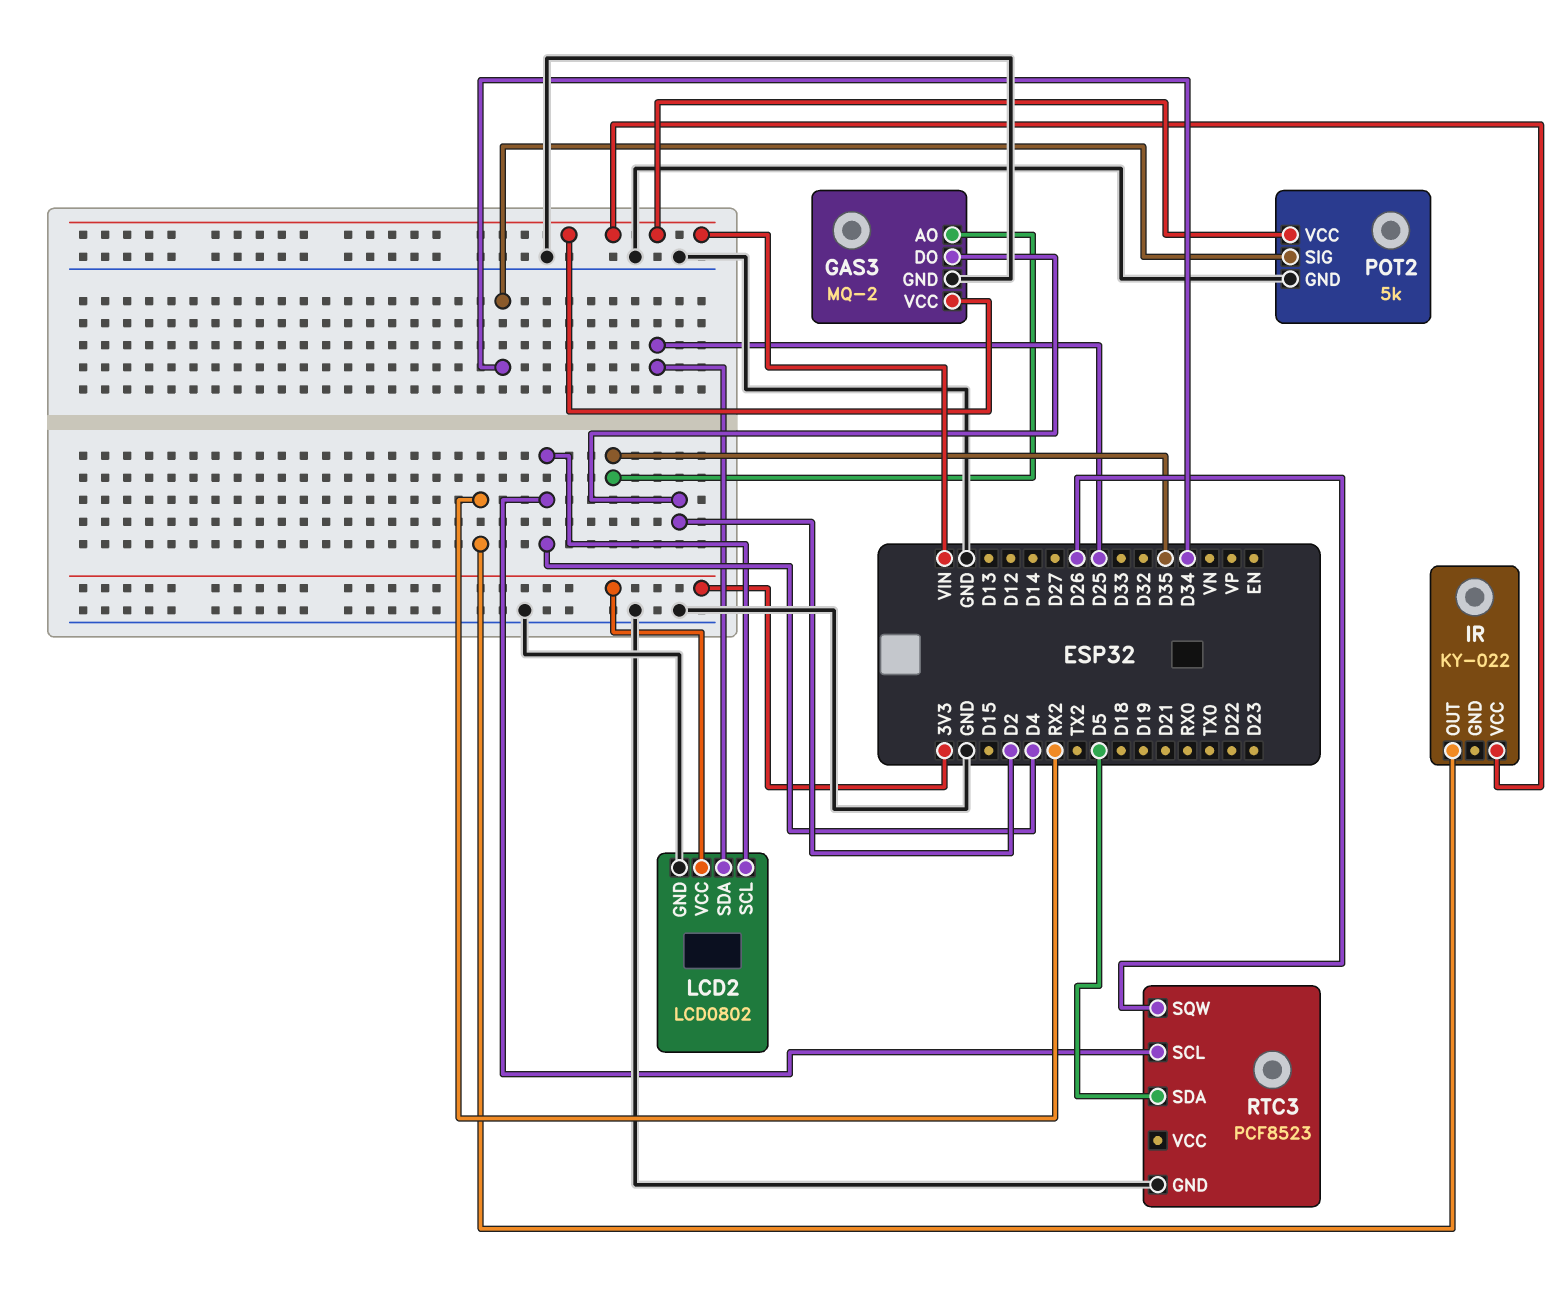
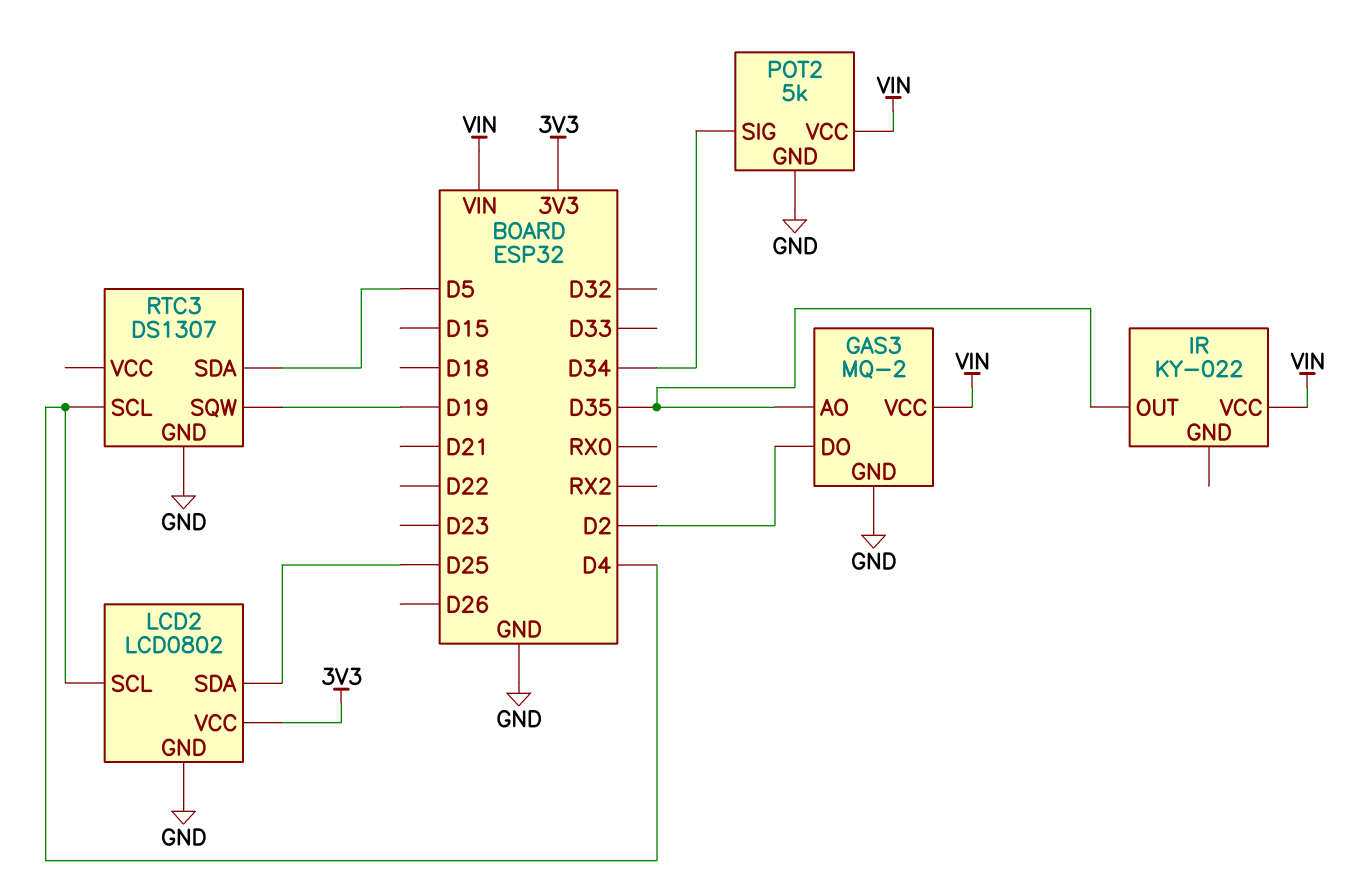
IR pin OUT: RX2 -> D35
RTC3: PCF8523 -> DS1307
RTC3 pin SQW: D26 -> D19

